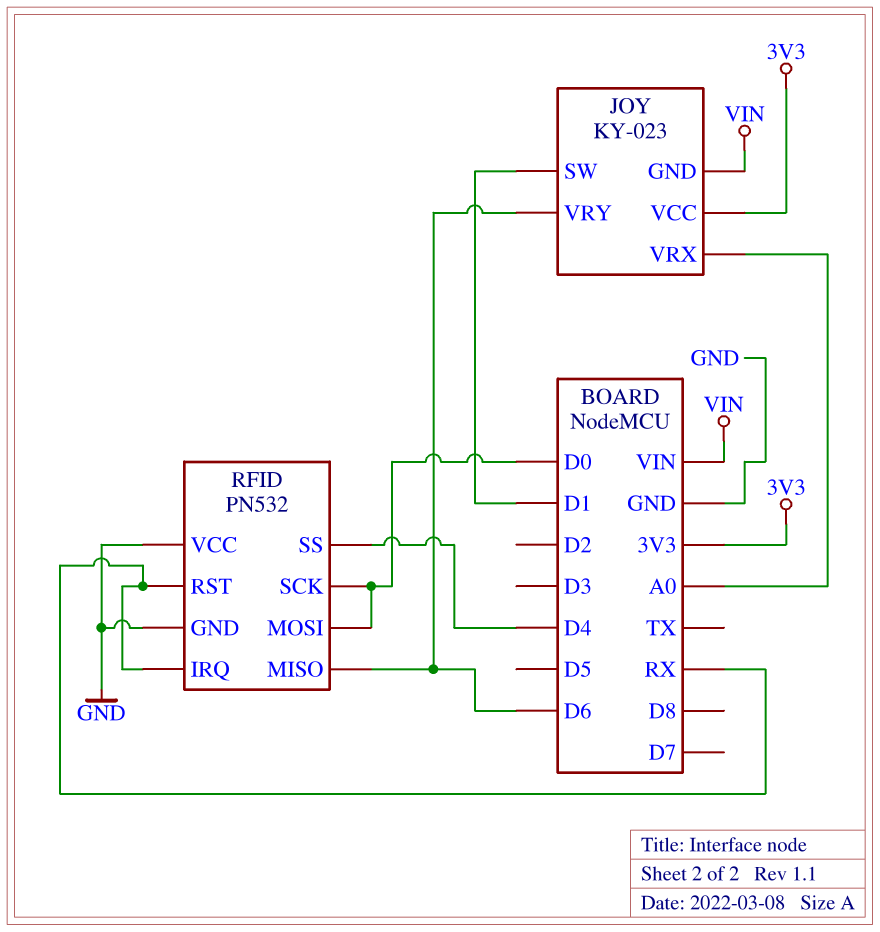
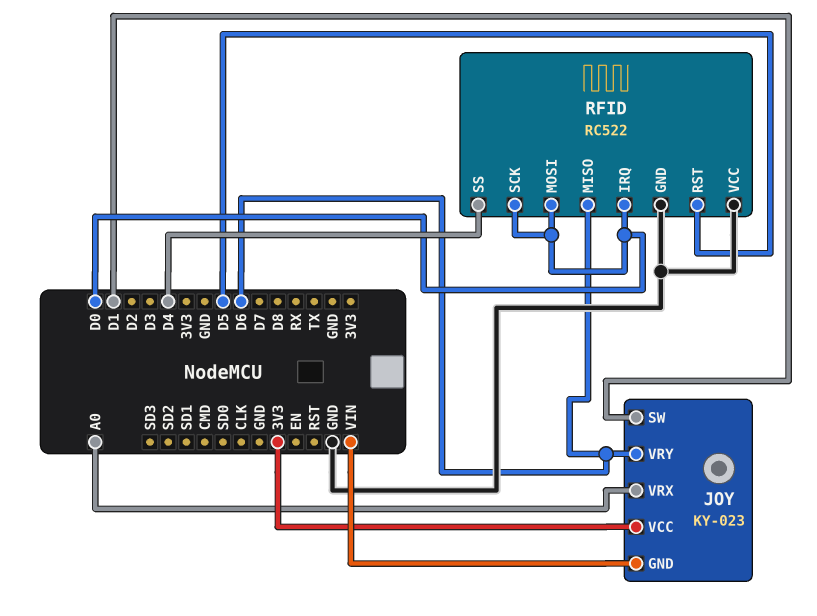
RFID: PN532 -> RC522
RFID pin IRQ: RX -> D0
RFID pin RST: RX -> D5

